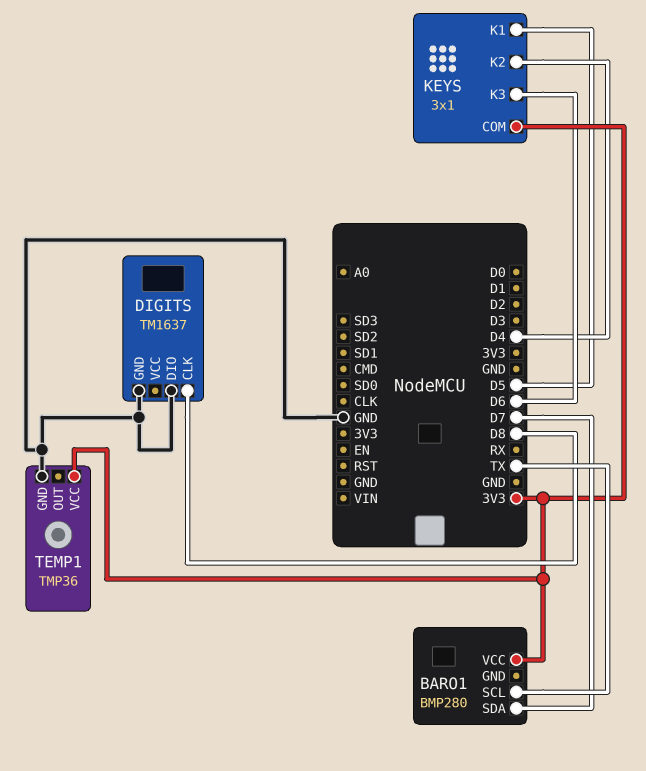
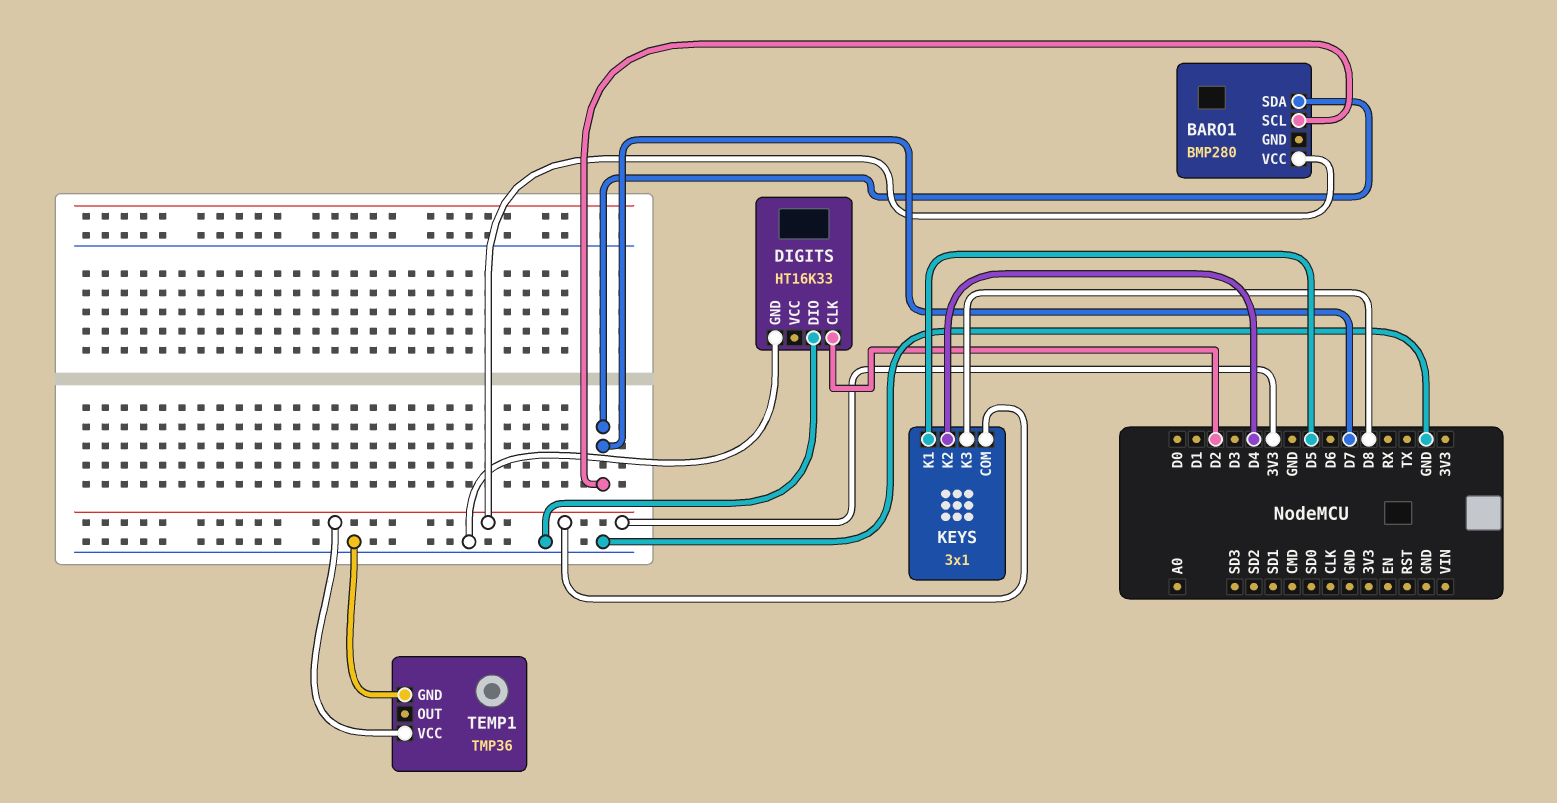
BARO1 pin SCL: TX -> D7
DIGITS: TM1637 -> HT16K33
DIGITS pin CLK: D8 -> D2
KEYS pin K3: D6 -> D8

